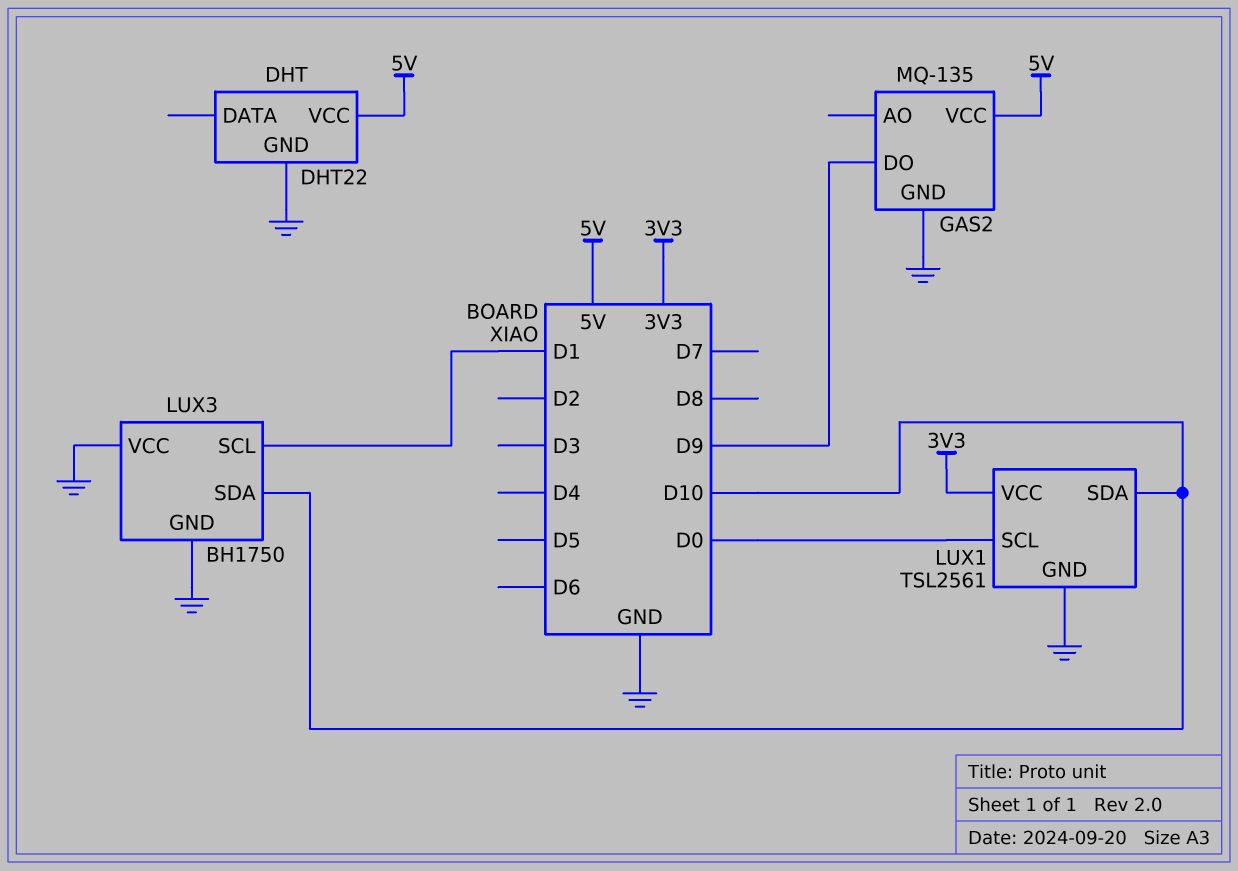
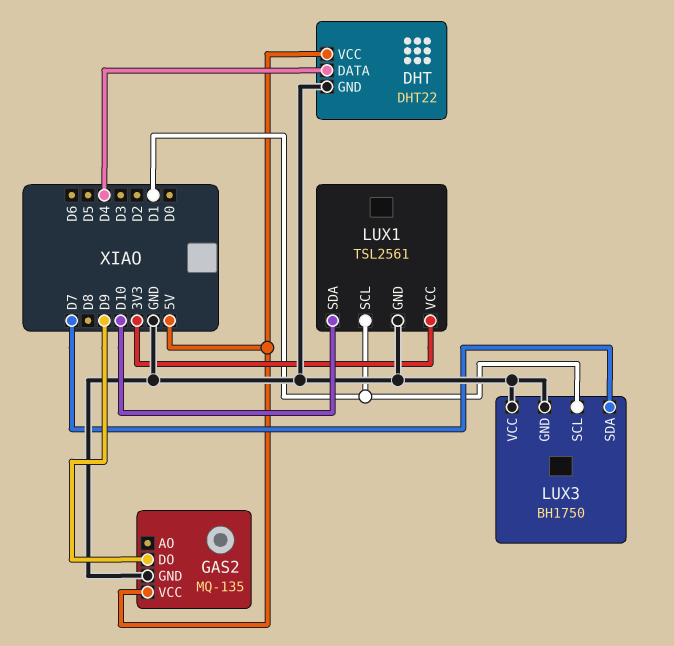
DHT pin DATA: none -> D4
LUX1 pin SCL: D0 -> D1
LUX3 pin SDA: D10 -> D7

